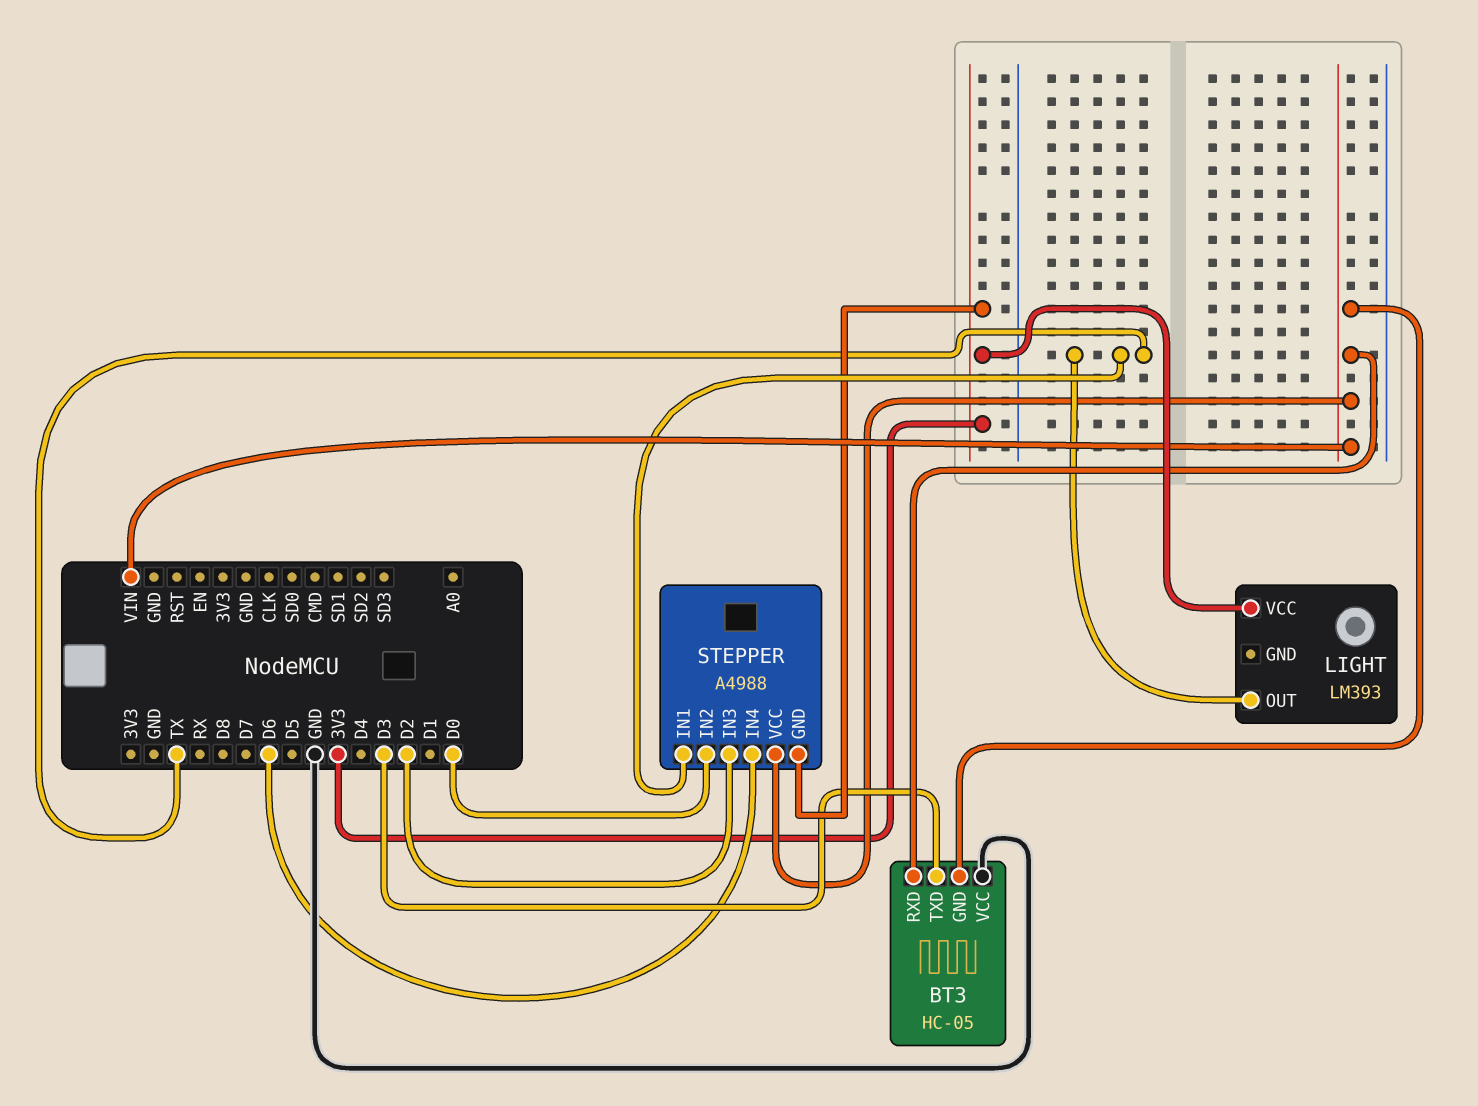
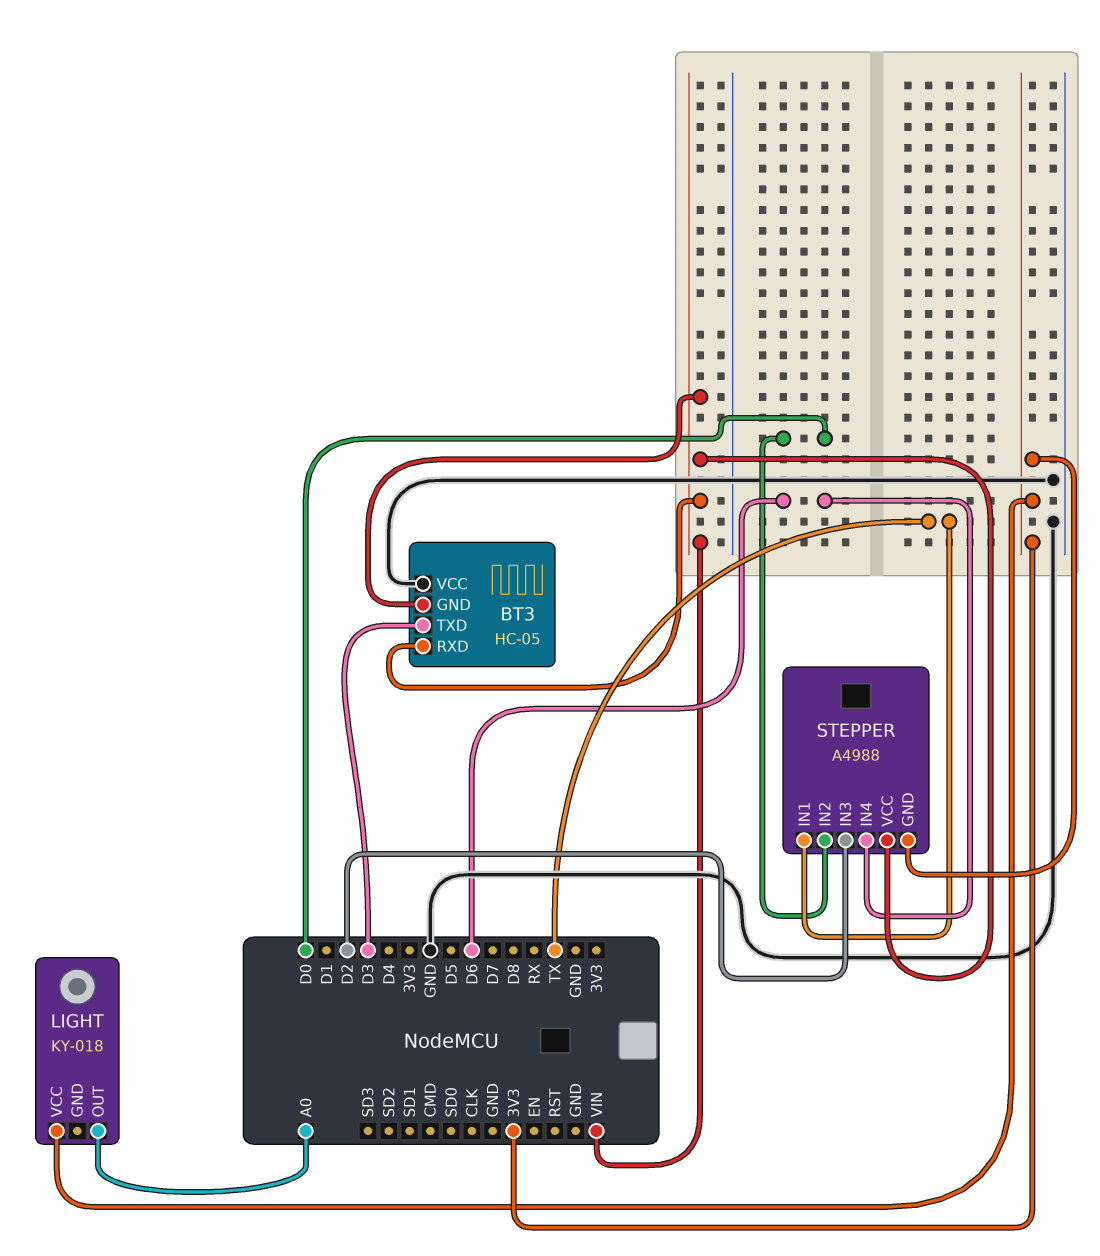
LIGHT: LM393 -> KY-018
LIGHT pin OUT: TX -> A0

